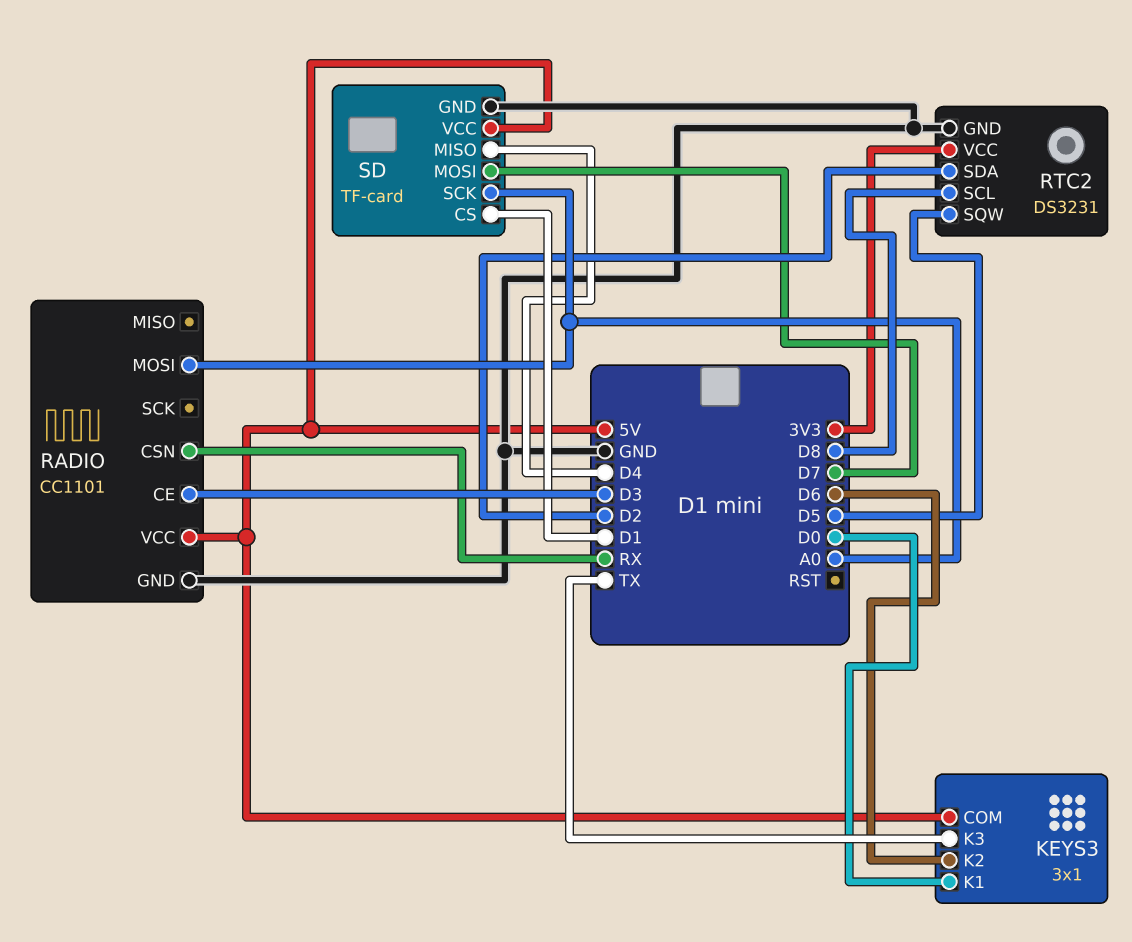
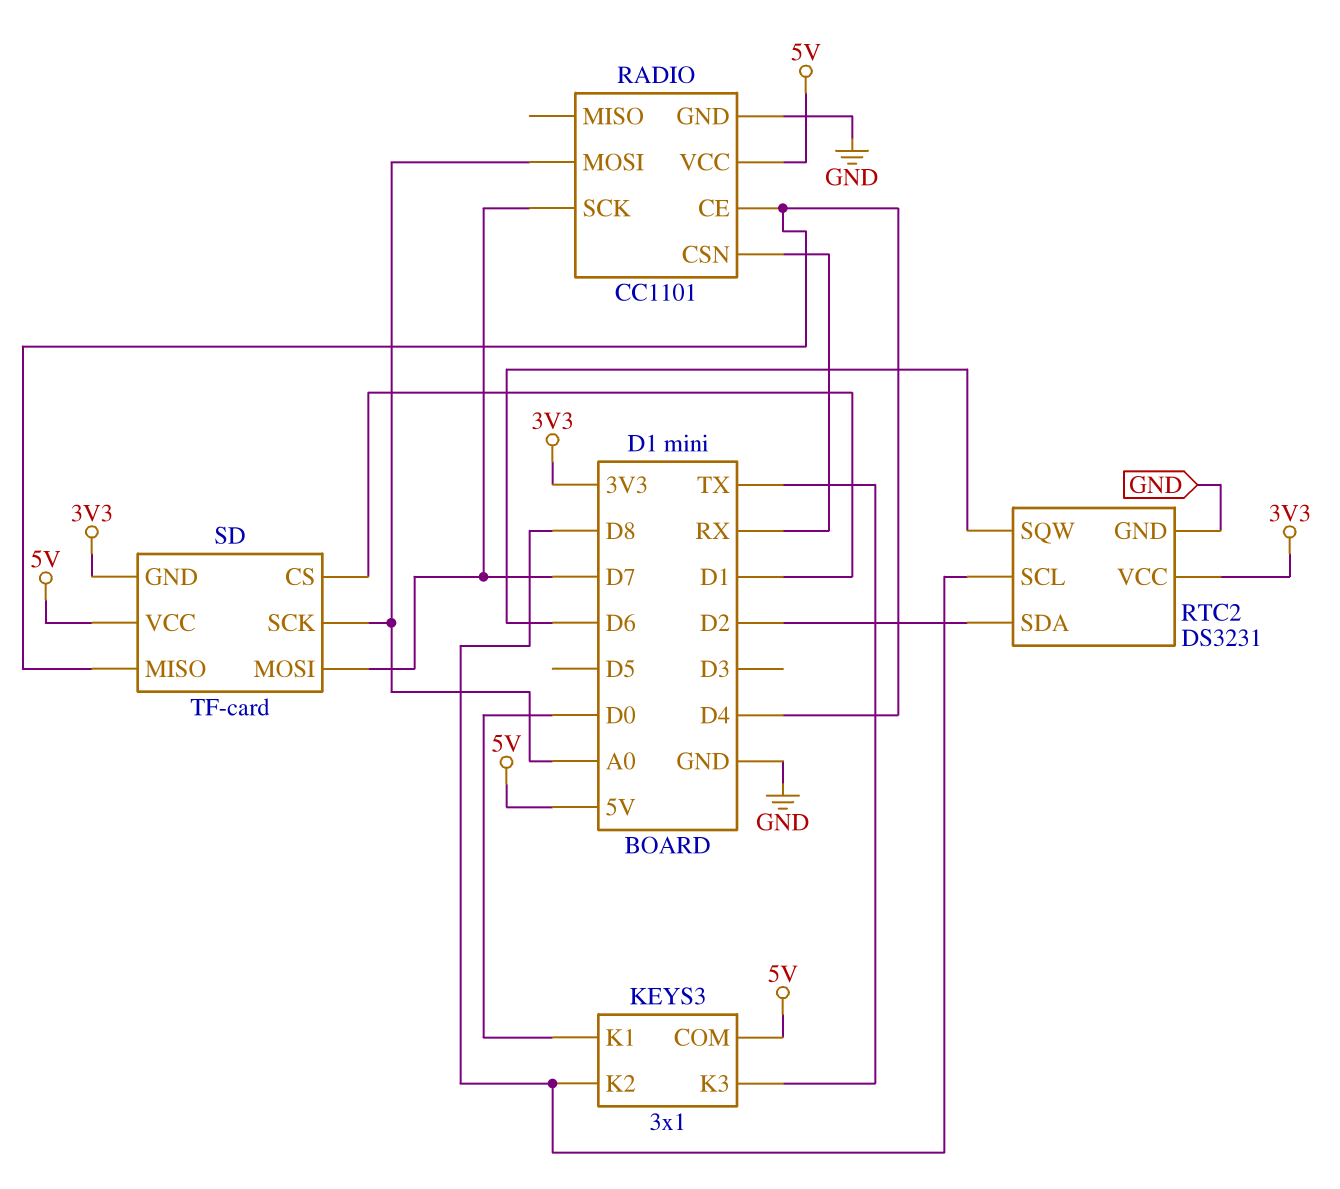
KEYS3 pin K2: D6 -> D8
RADIO pin CE: D3 -> D4
RADIO pin SCK: none -> D7
RTC2 pin SQW: D5 -> D6
SD pin GND: GND -> 3V3

